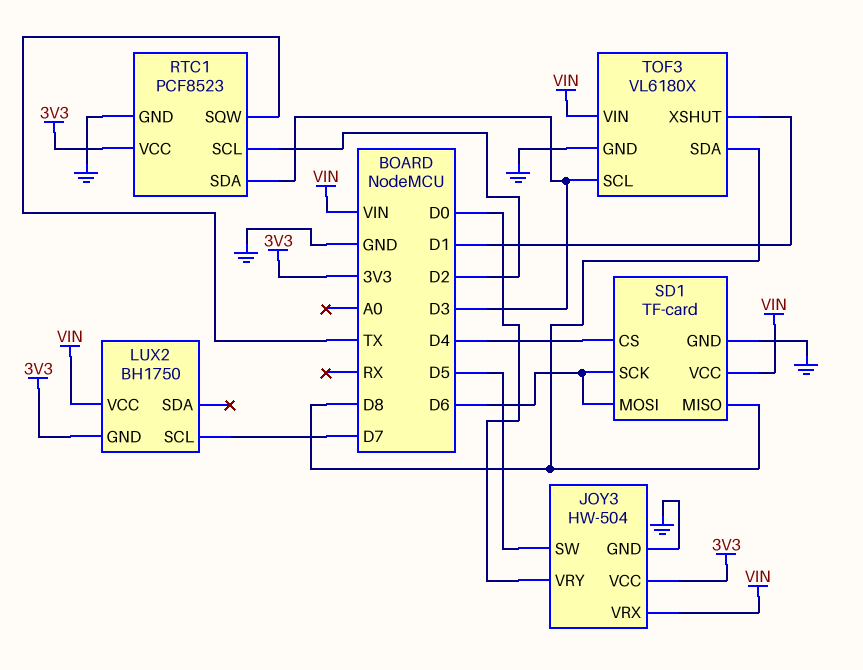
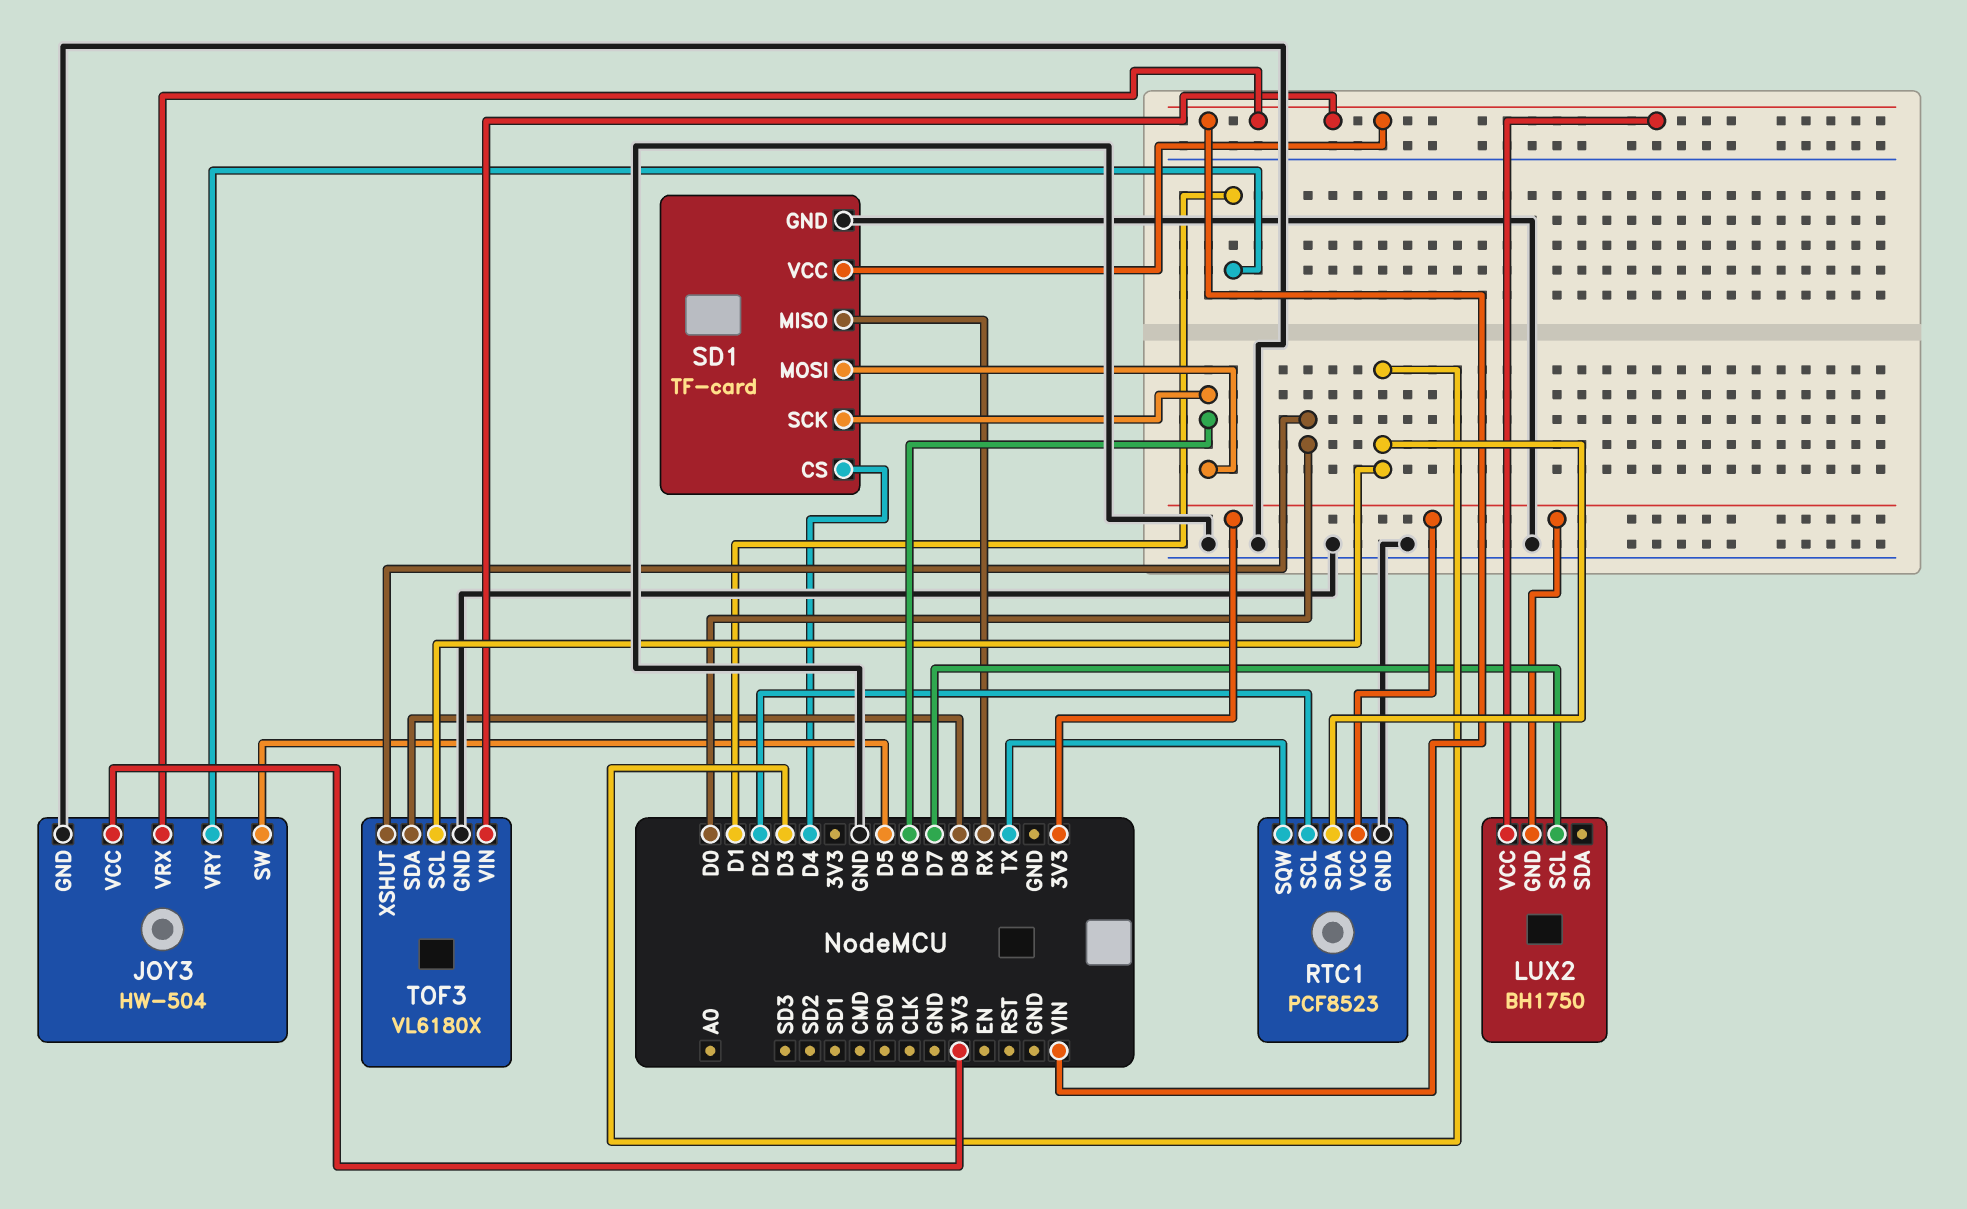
JOY3 pin VRY: D0 -> D1
SD1 pin MISO: D8 -> RX
TOF3 pin XSHUT: D1 -> D0

